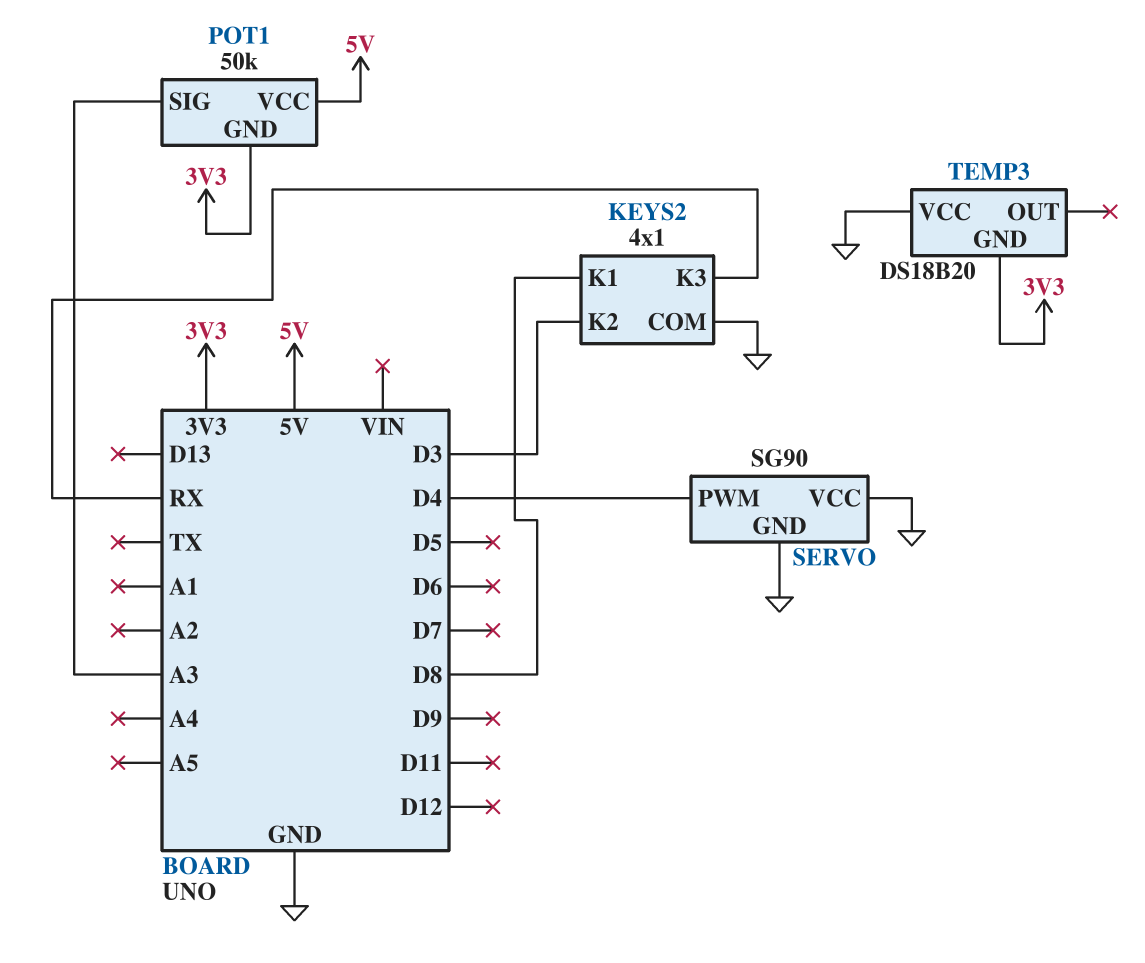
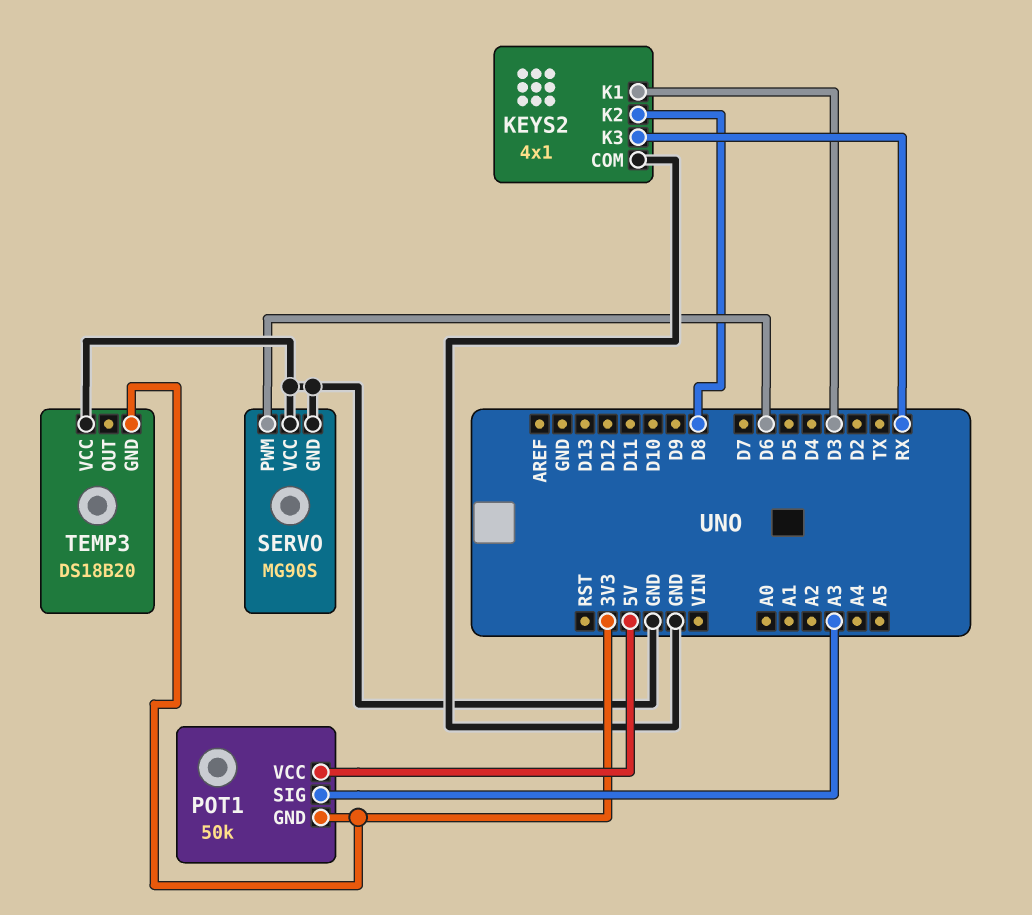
KEYS2 pin K1: D8 -> D3
KEYS2 pin K2: D3 -> D8
SERVO: SG90 -> MG90S
SERVO pin PWM: D4 -> D6

